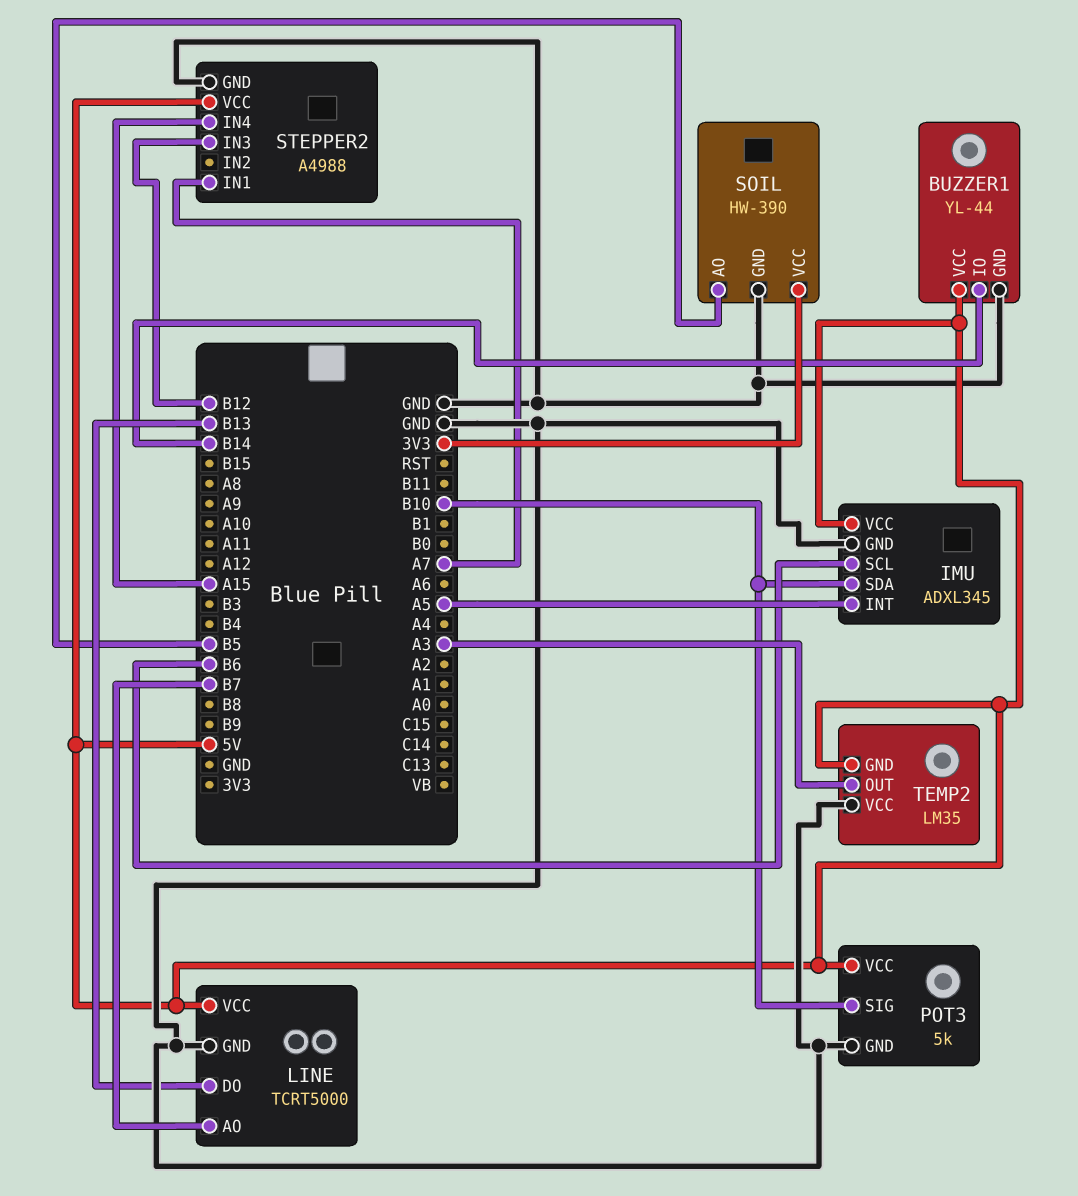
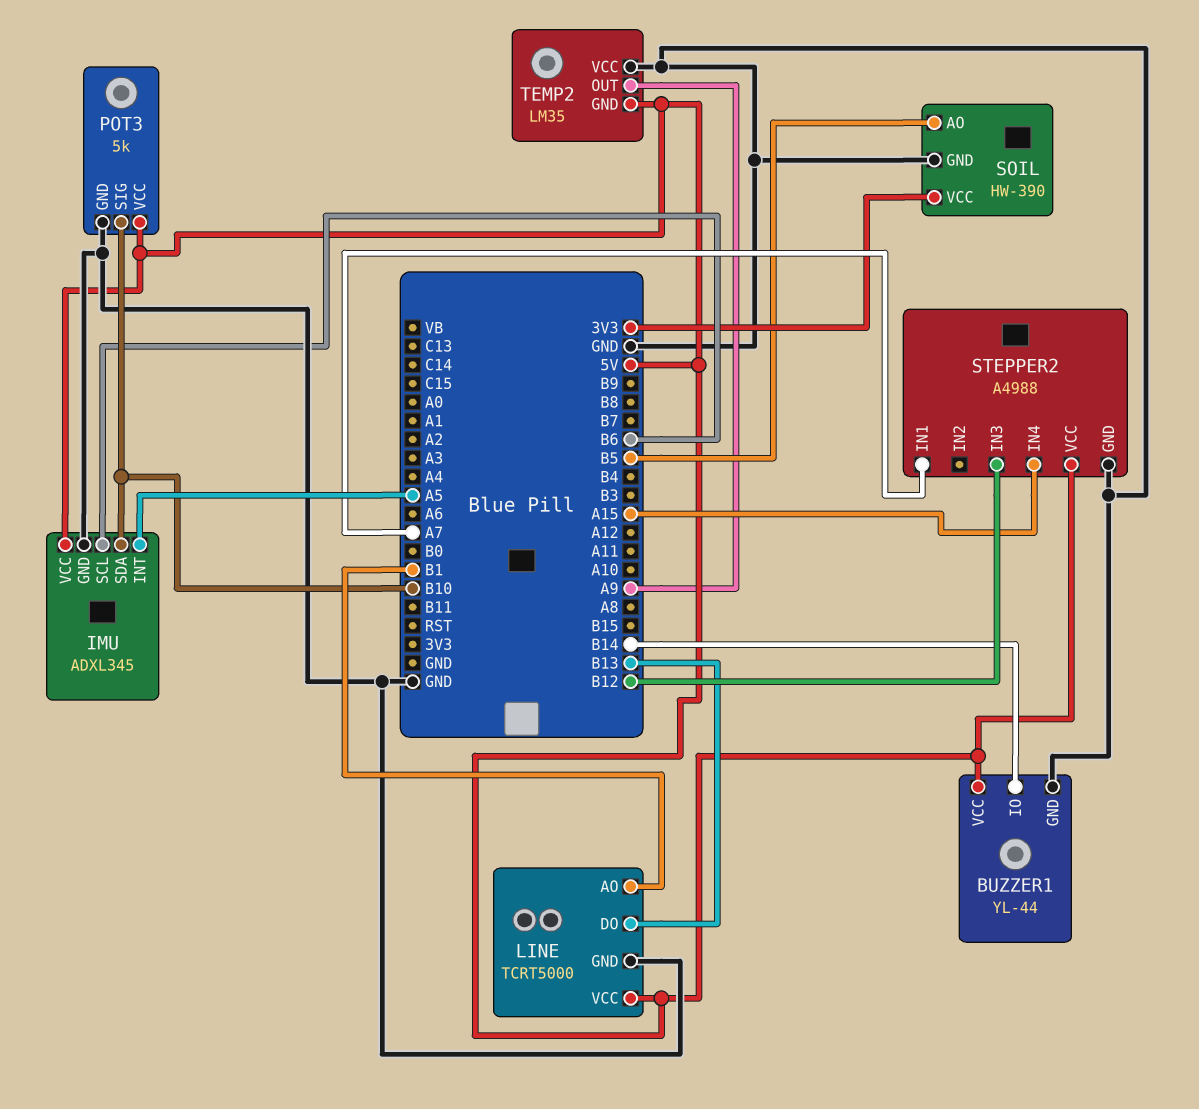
LINE pin AO: B7 -> B1
TEMP2 pin OUT: A3 -> A9

